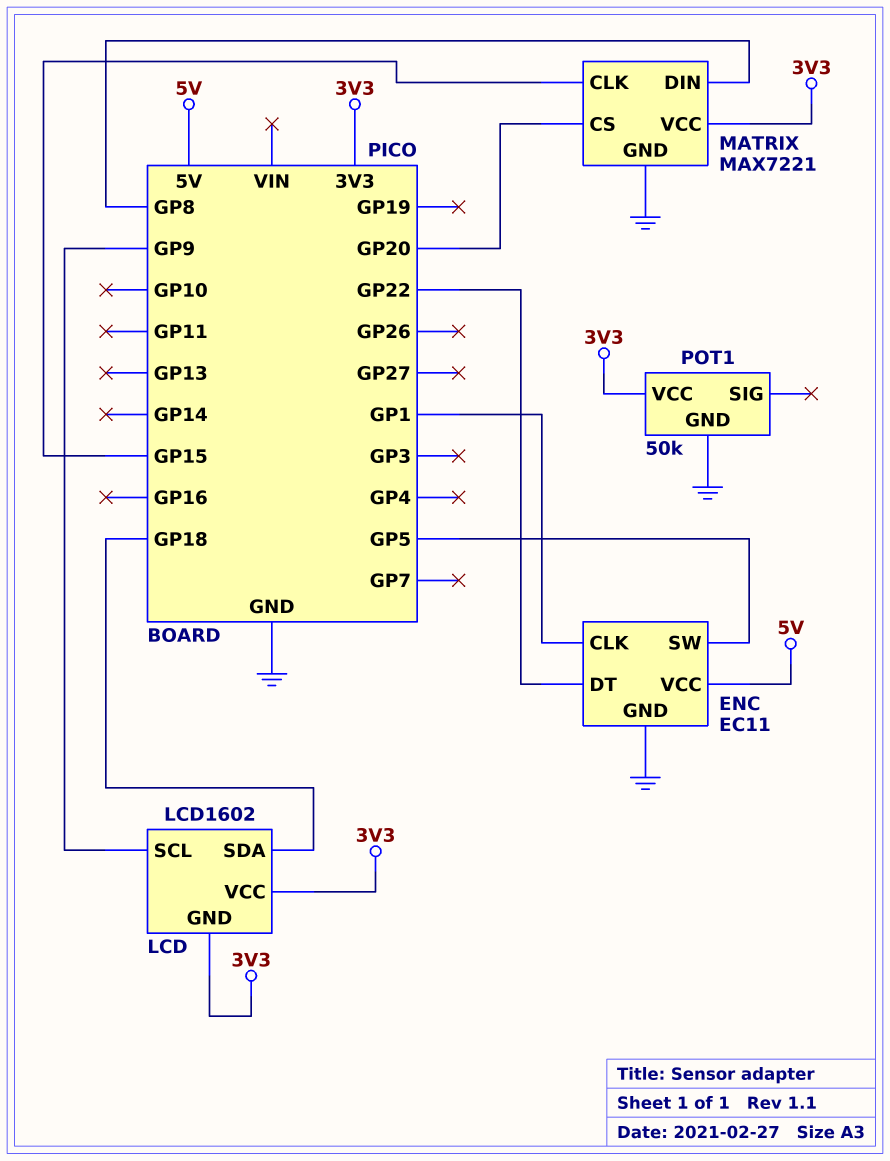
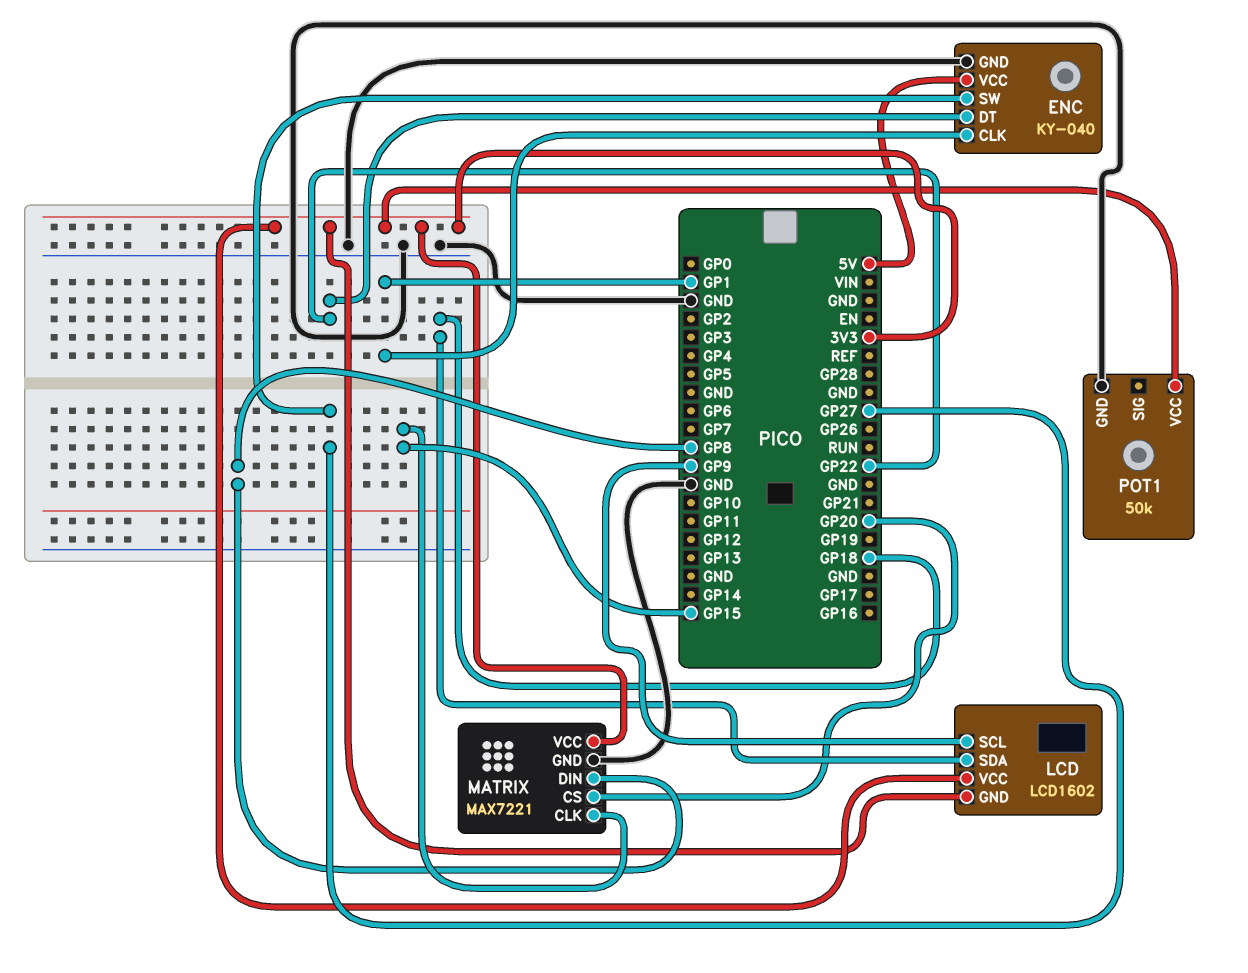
ENC: EC11 -> KY-040
ENC pin SW: GP5 -> GP27

